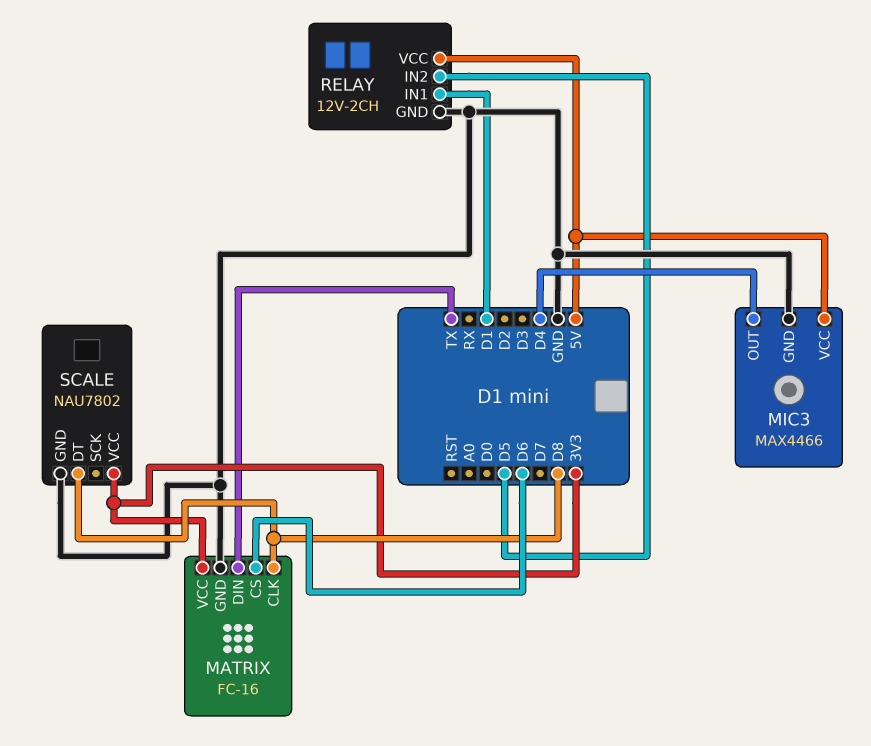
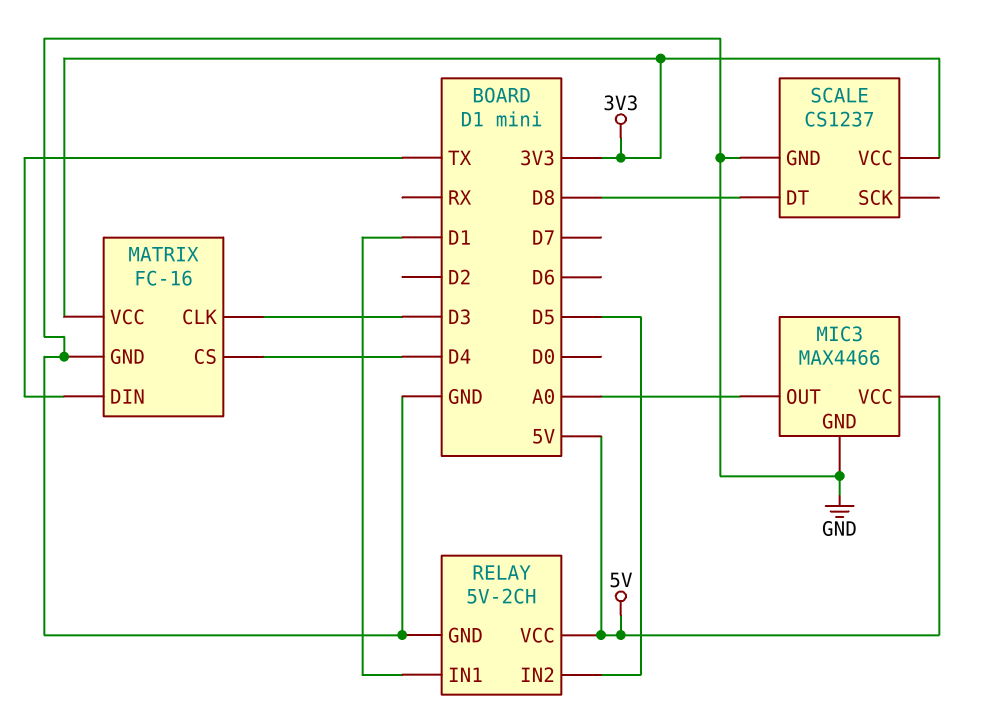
MATRIX pin CLK: D8 -> D3
MATRIX pin CS: D6 -> D4
MIC3 pin OUT: D4 -> A0
RELAY: 12V-2CH -> 5V-2CH
SCALE: NAU7802 -> CS1237

